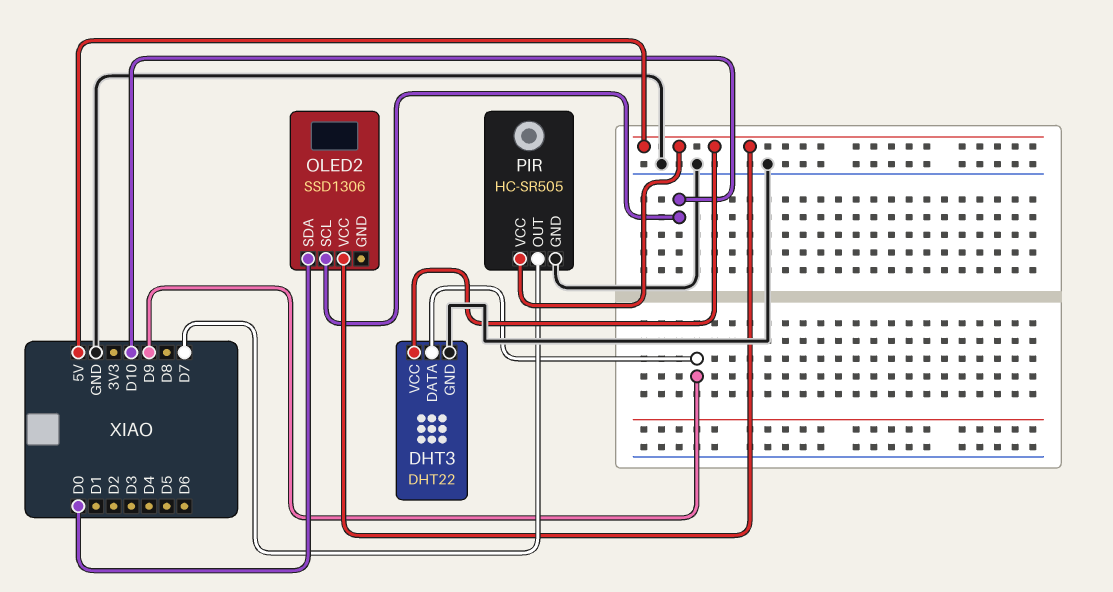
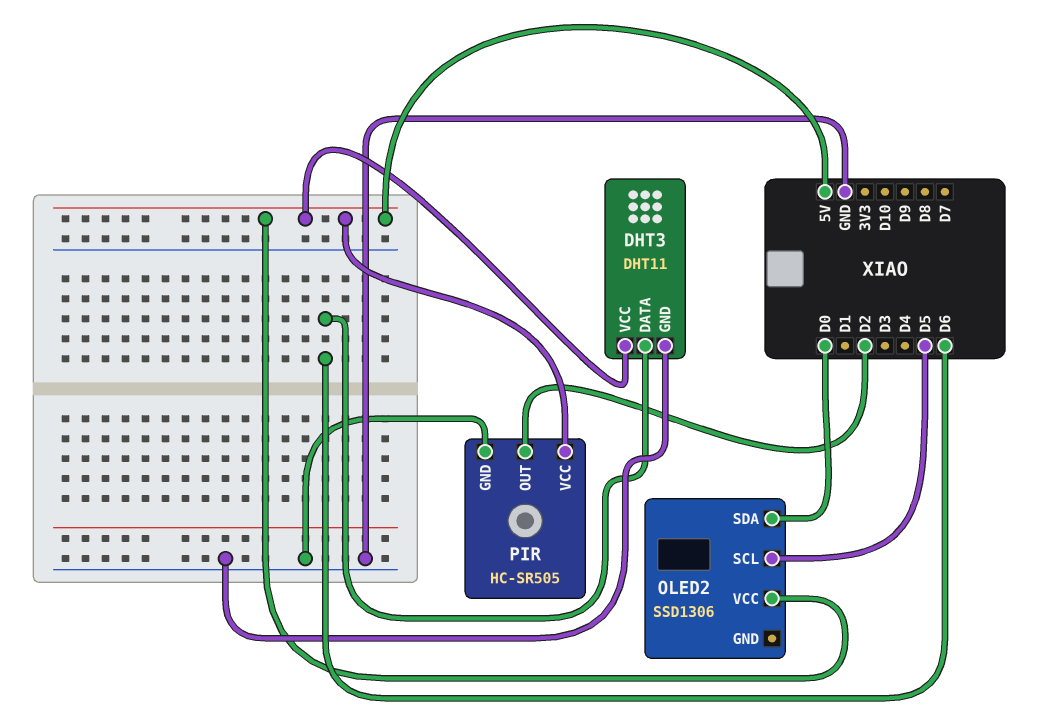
DHT3: DHT22 -> DHT11
DHT3 pin DATA: D9 -> D6
OLED2 pin SCL: D10 -> D5
PIR pin OUT: D7 -> D2

